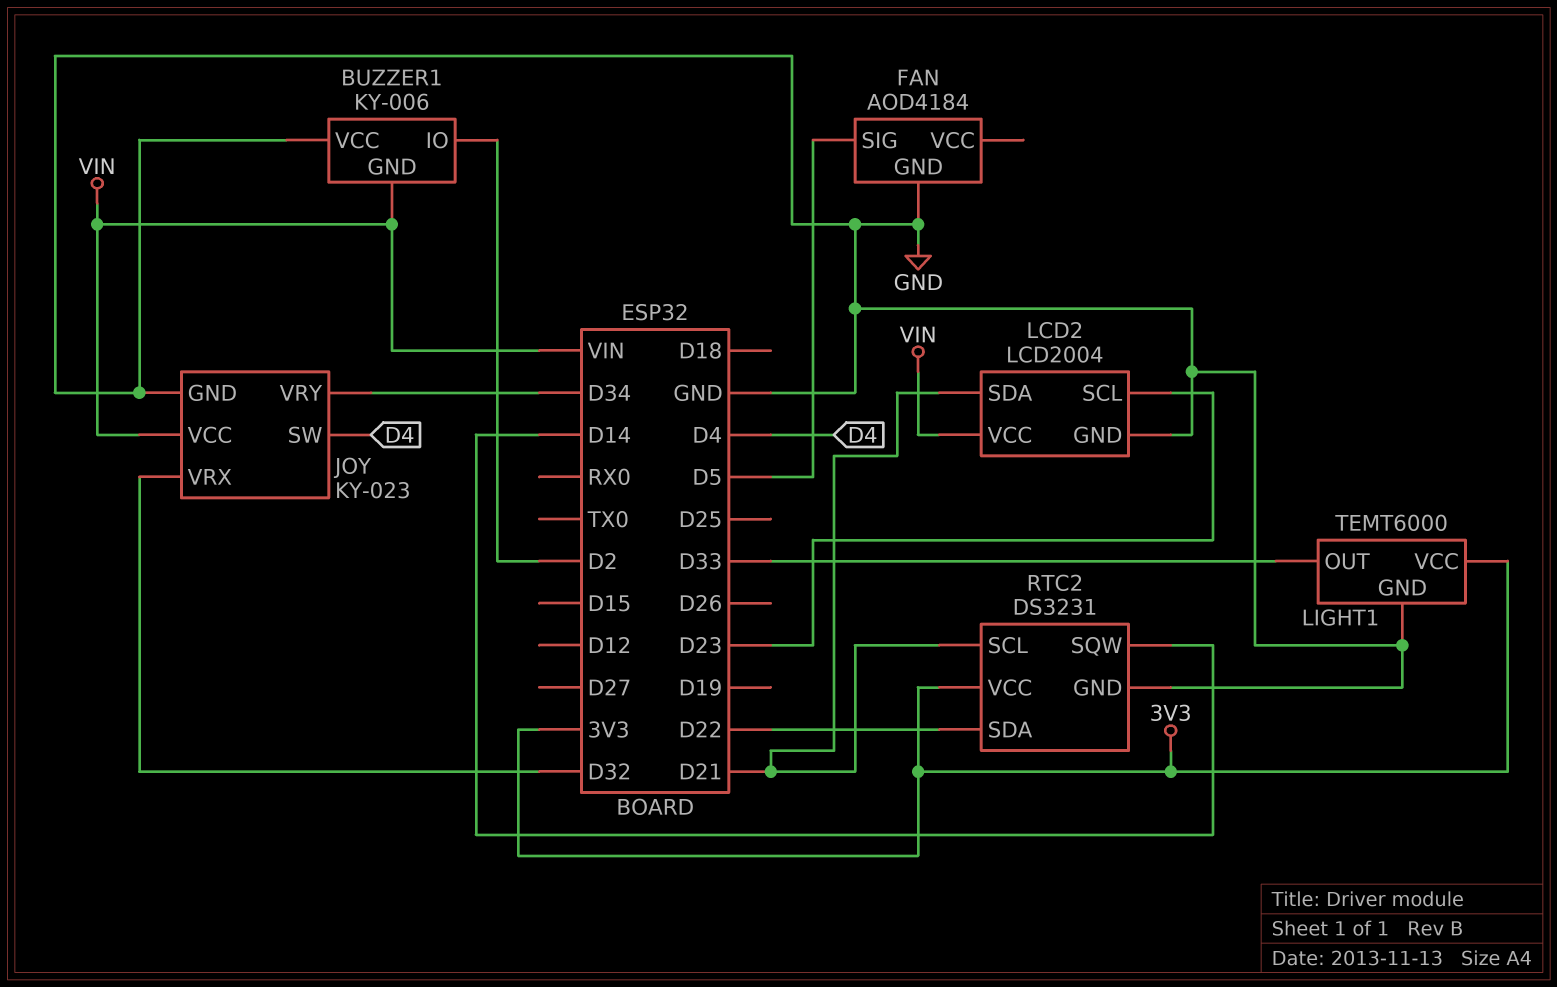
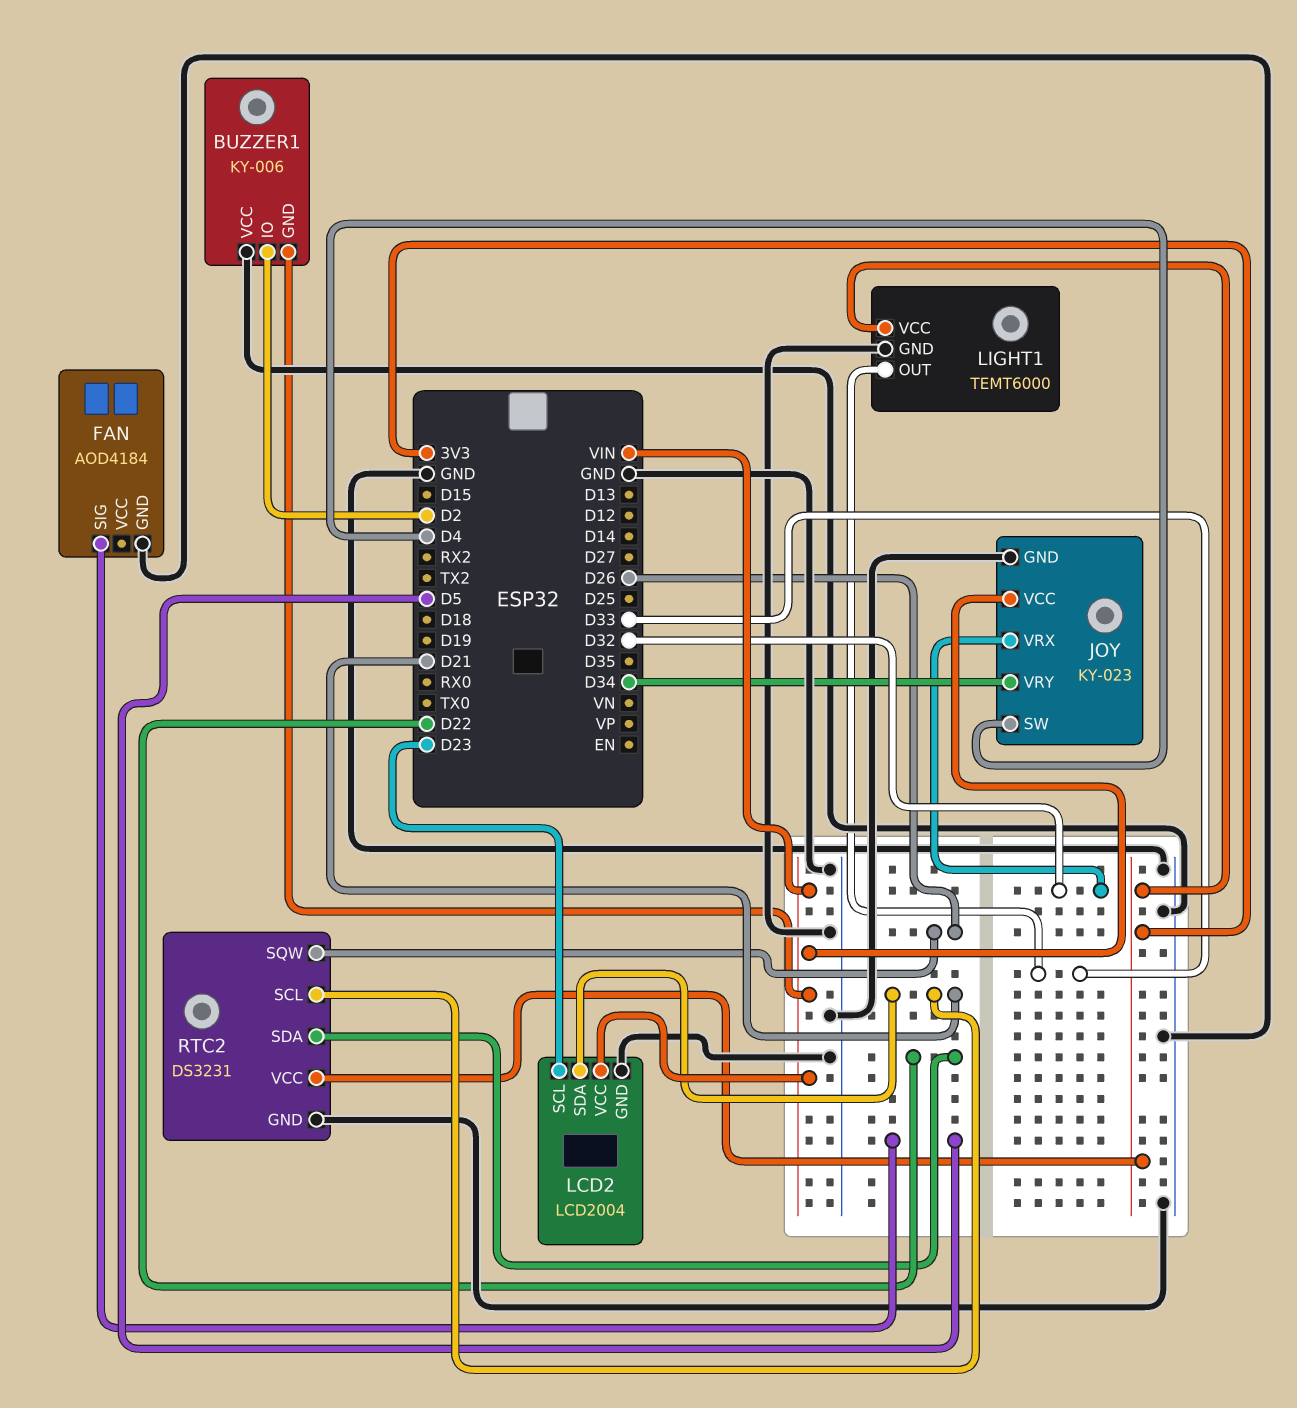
RTC2 pin SQW: D14 -> D26

